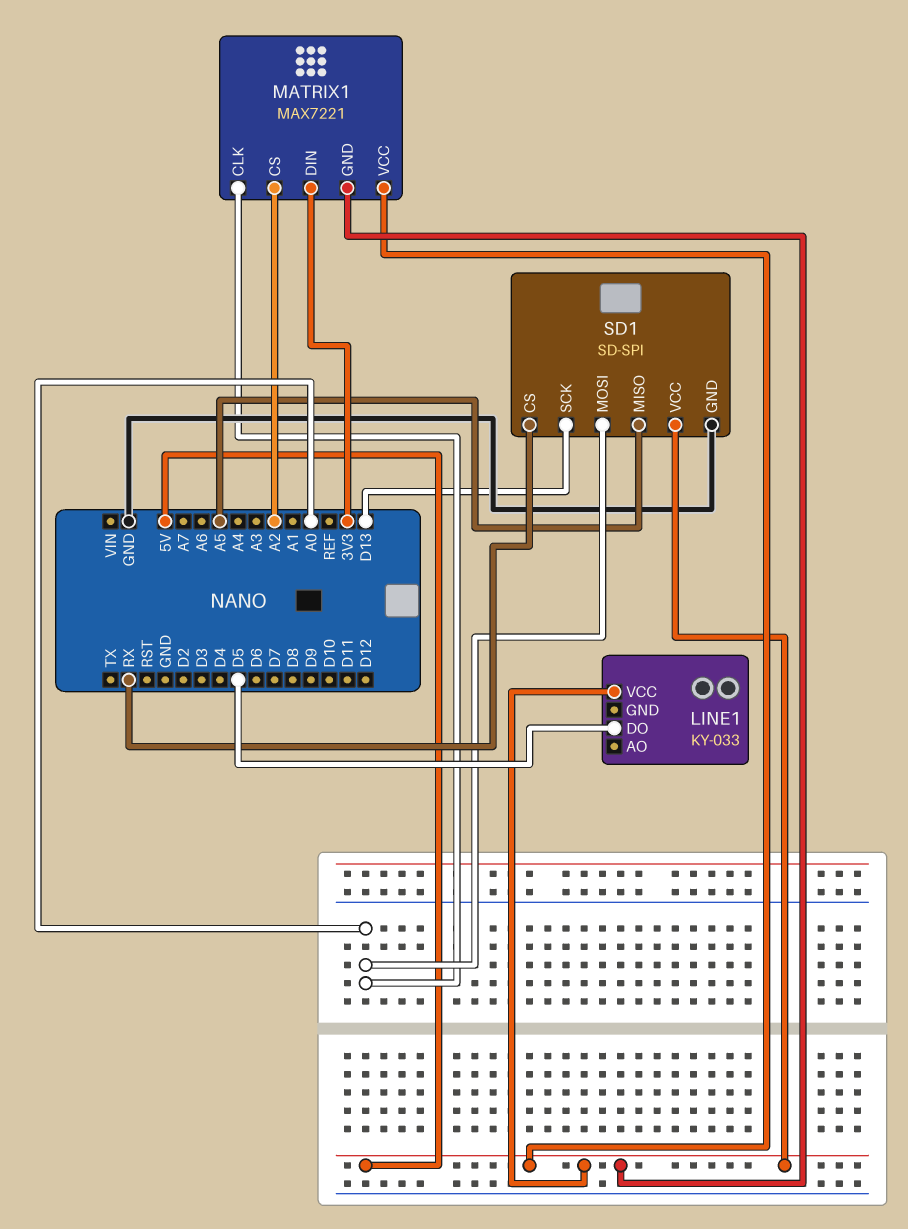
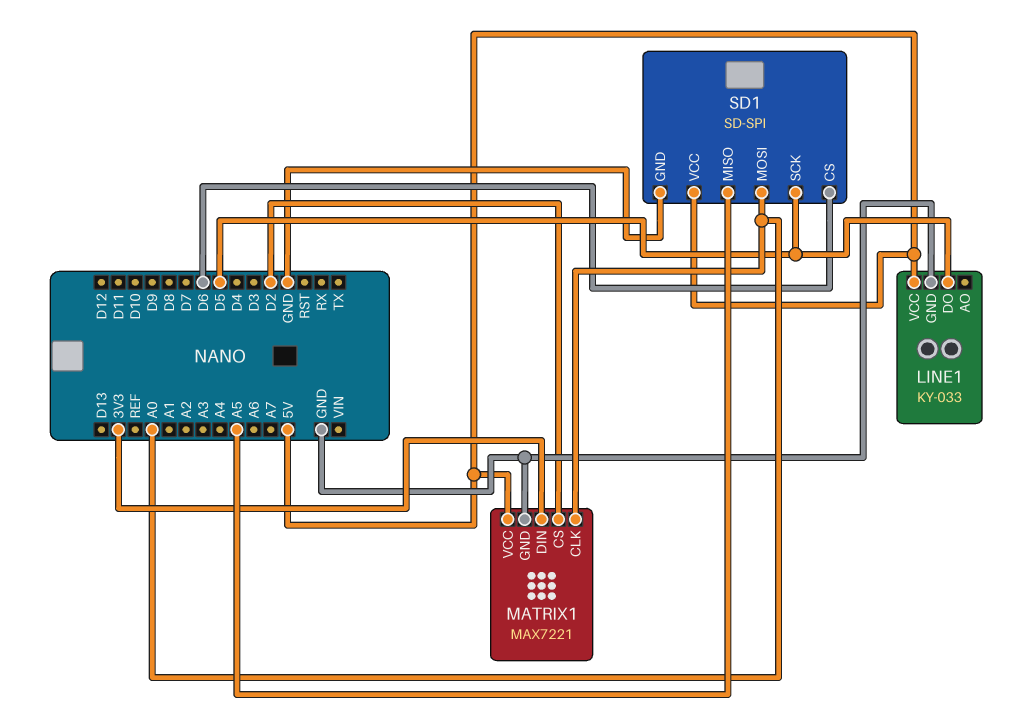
LINE1 pin GND: none -> GND
MATRIX1 pin CS: A2 -> D2
MATRIX1 pin GND: 5V -> GND
SD1 pin CS: RX -> D6
SD1 pin SCK: D13 -> D5

